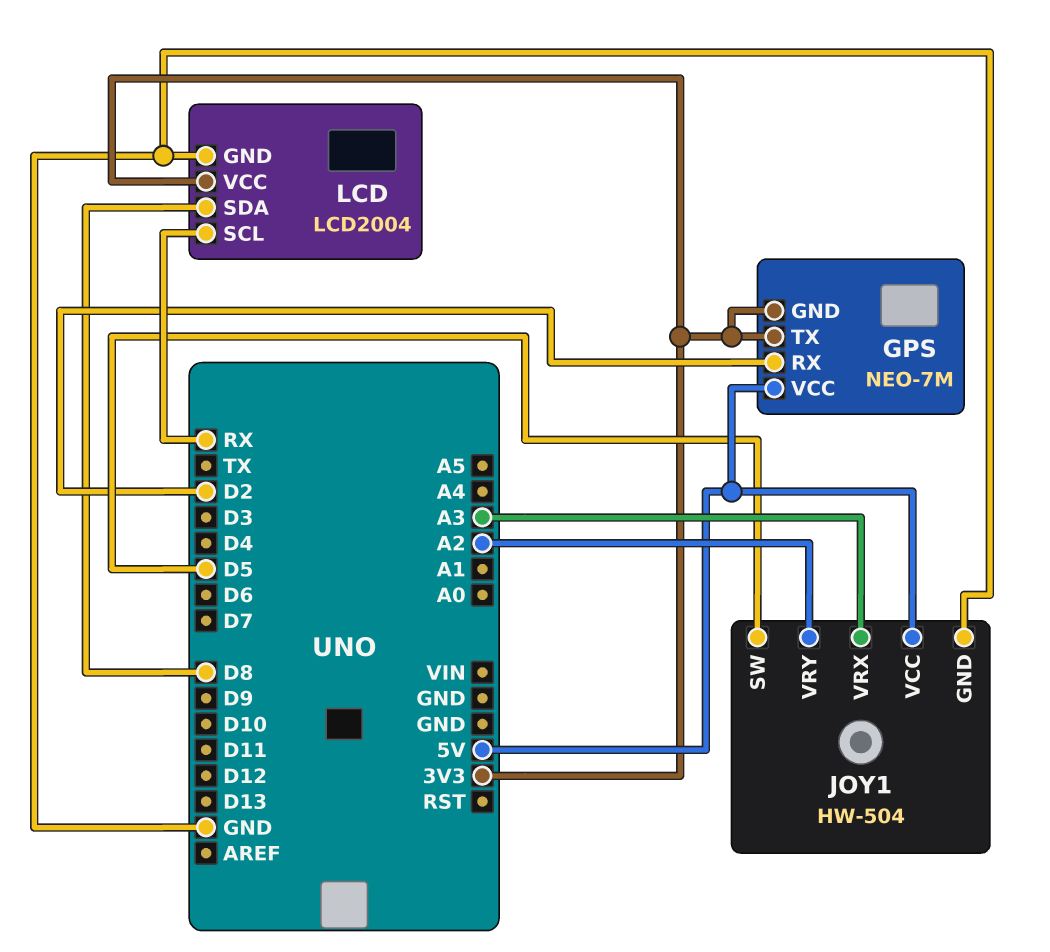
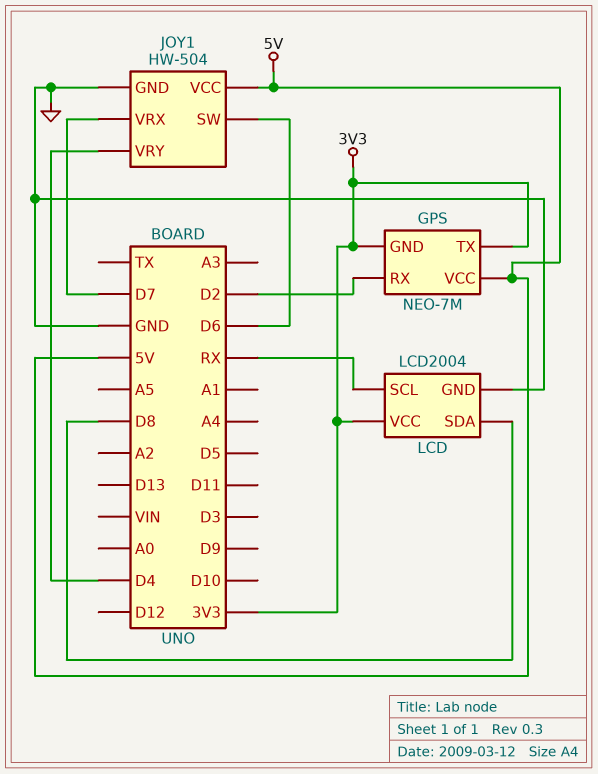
JOY1 pin SW: D5 -> D6
JOY1 pin VRX: A3 -> D7
JOY1 pin VRY: A2 -> D4

